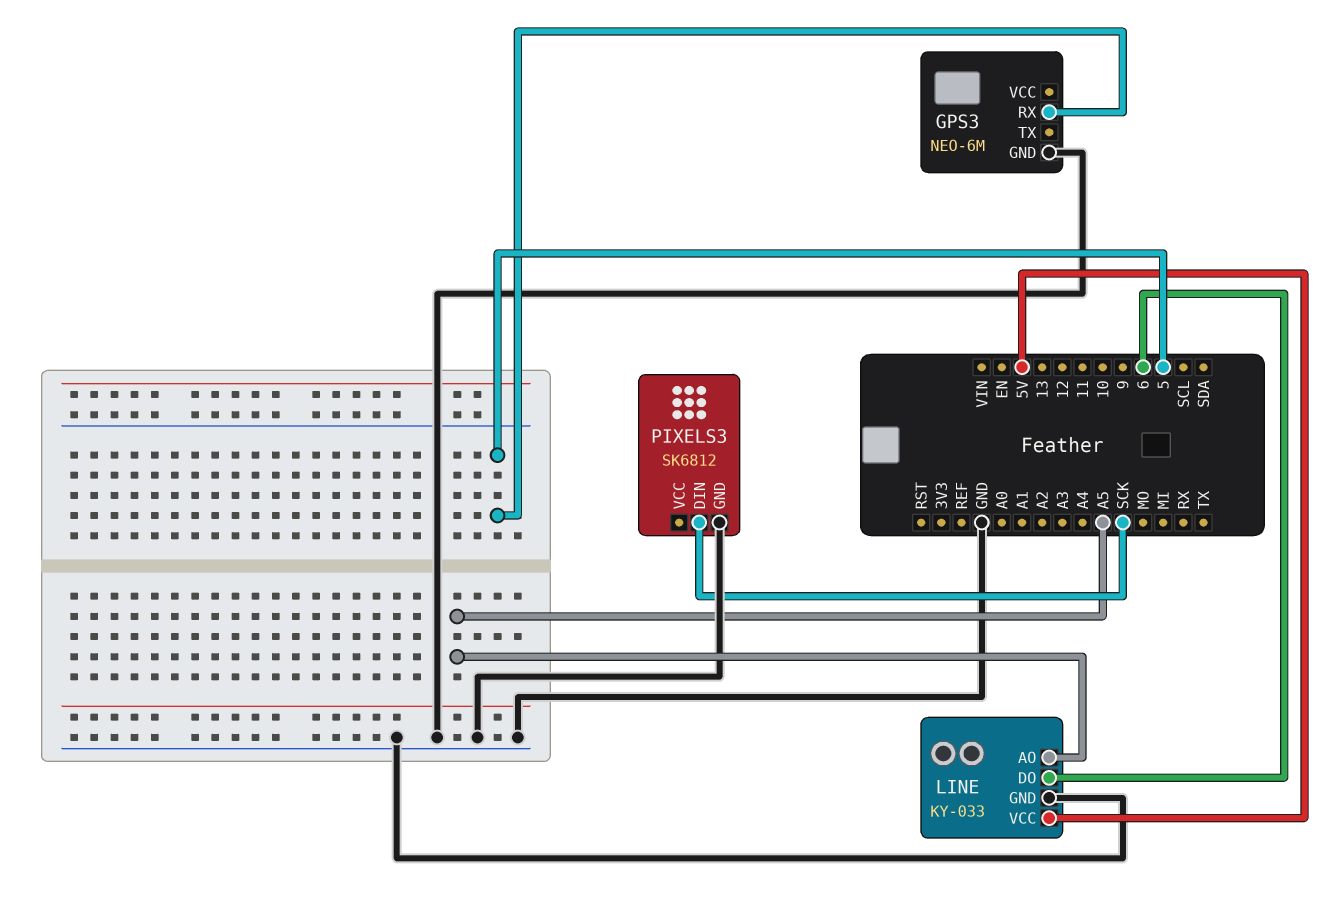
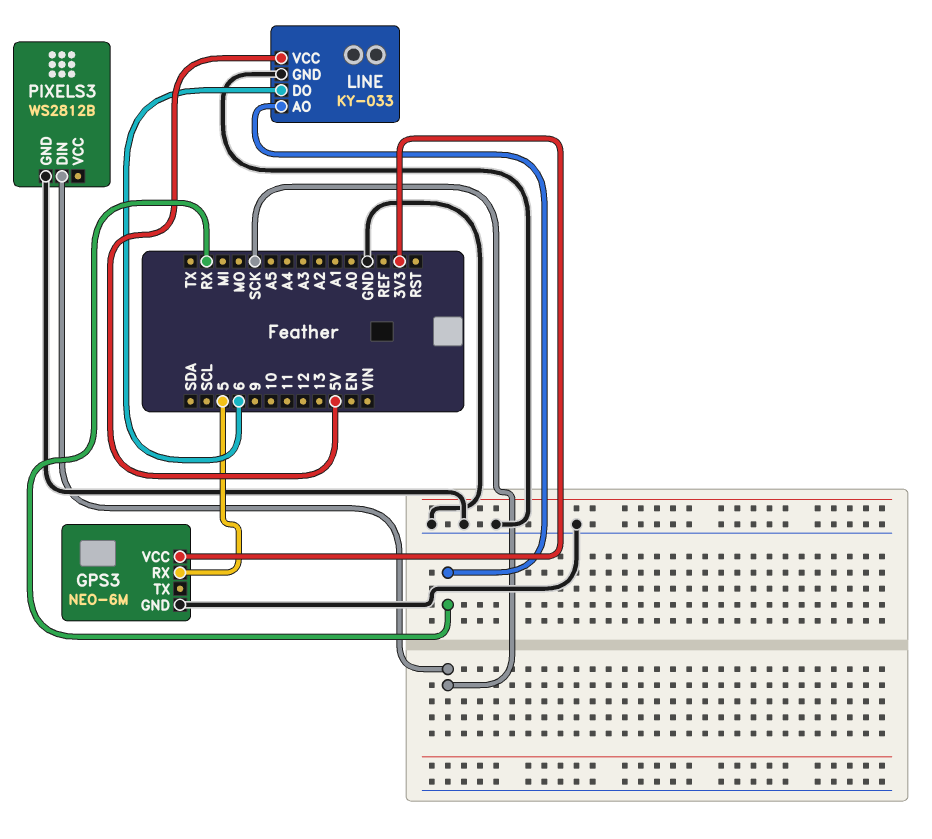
GPS3 pin VCC: none -> 3V3
LINE pin AO: A5 -> RX
PIXELS3: SK6812 -> WS2812B

